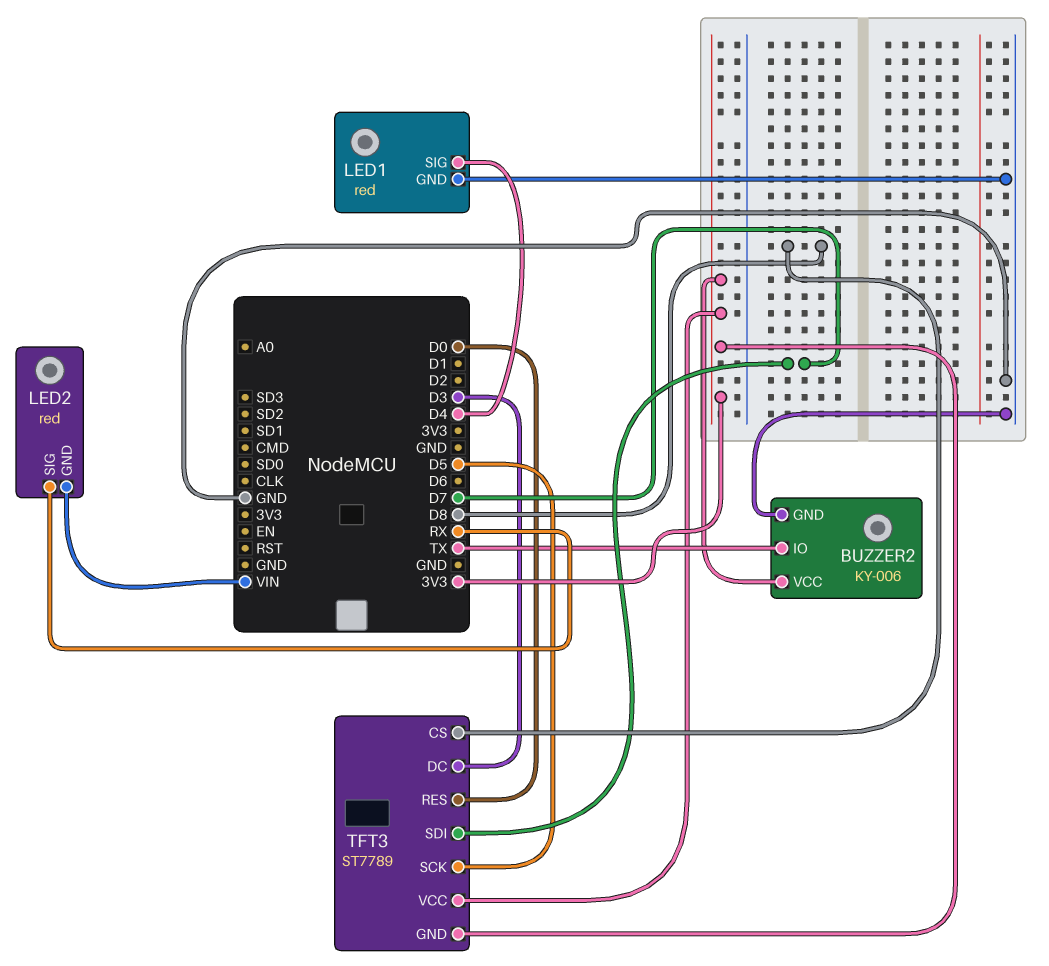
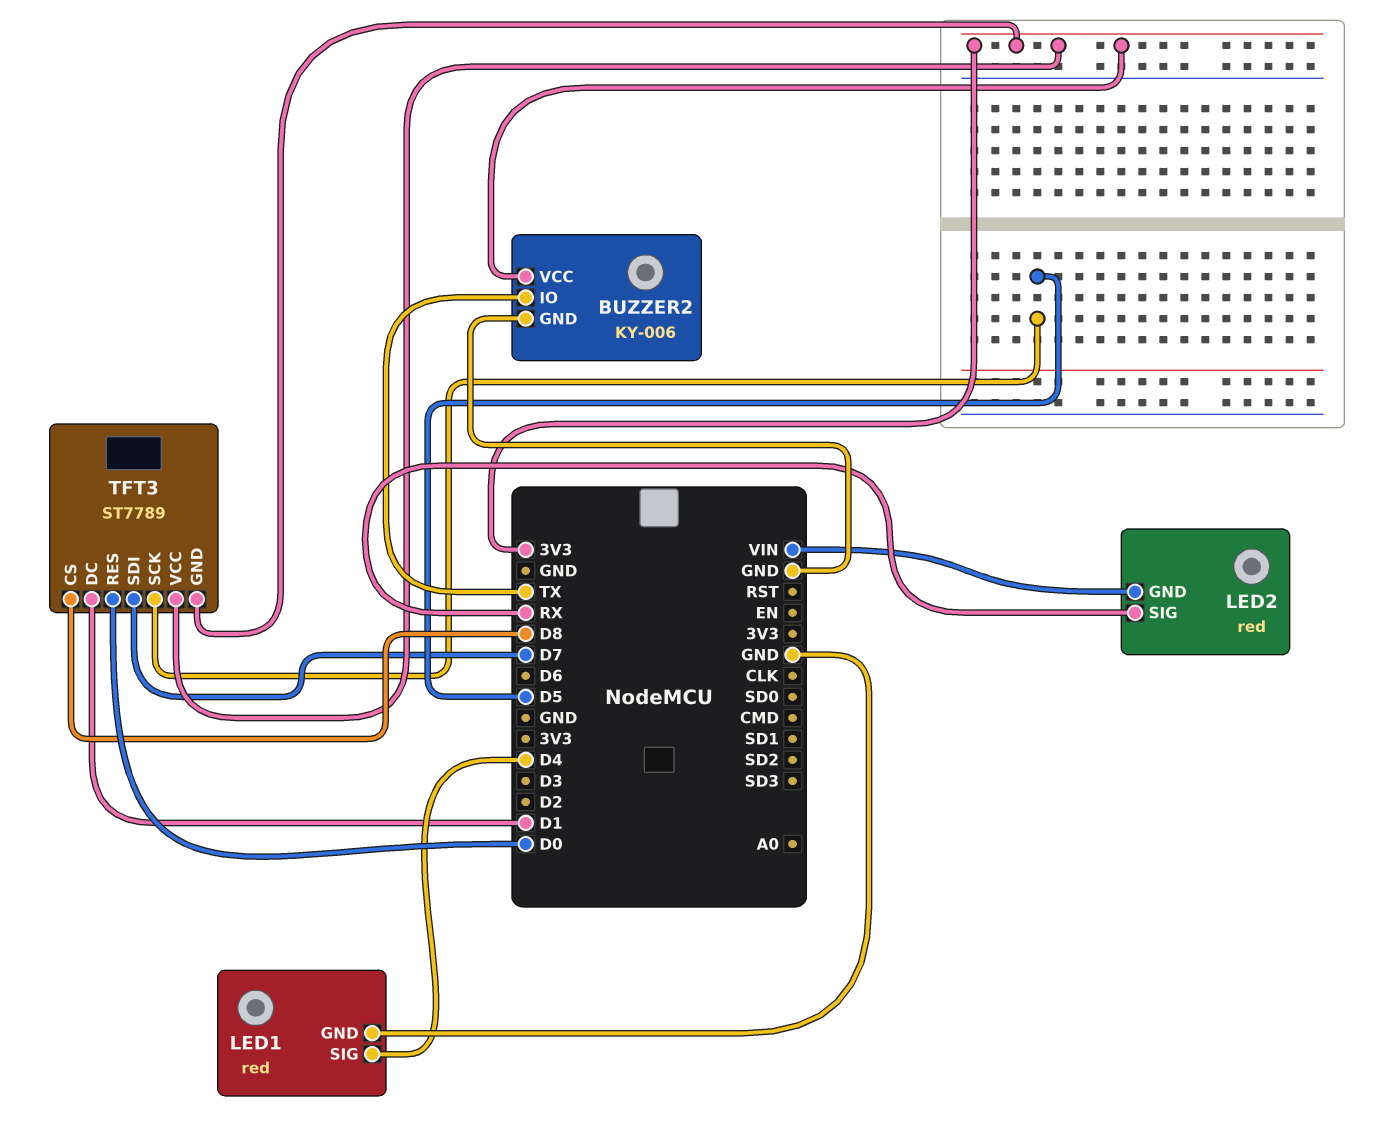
TFT3 pin DC: D3 -> D1

